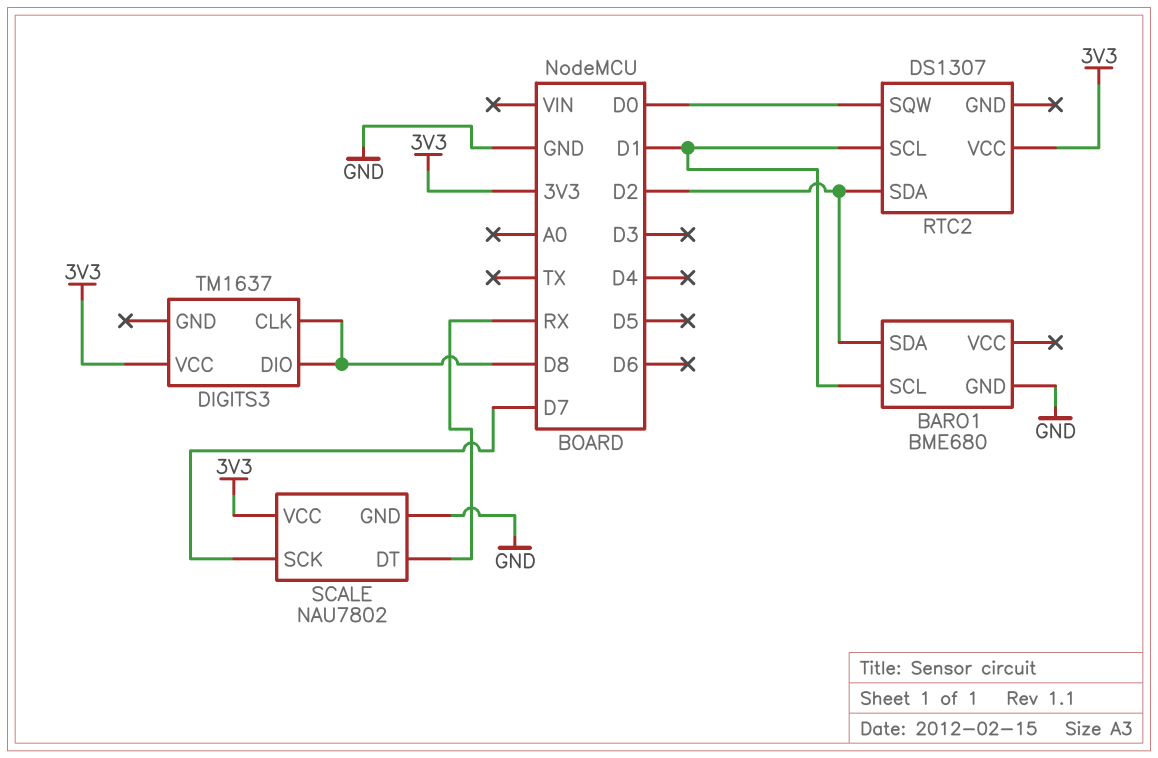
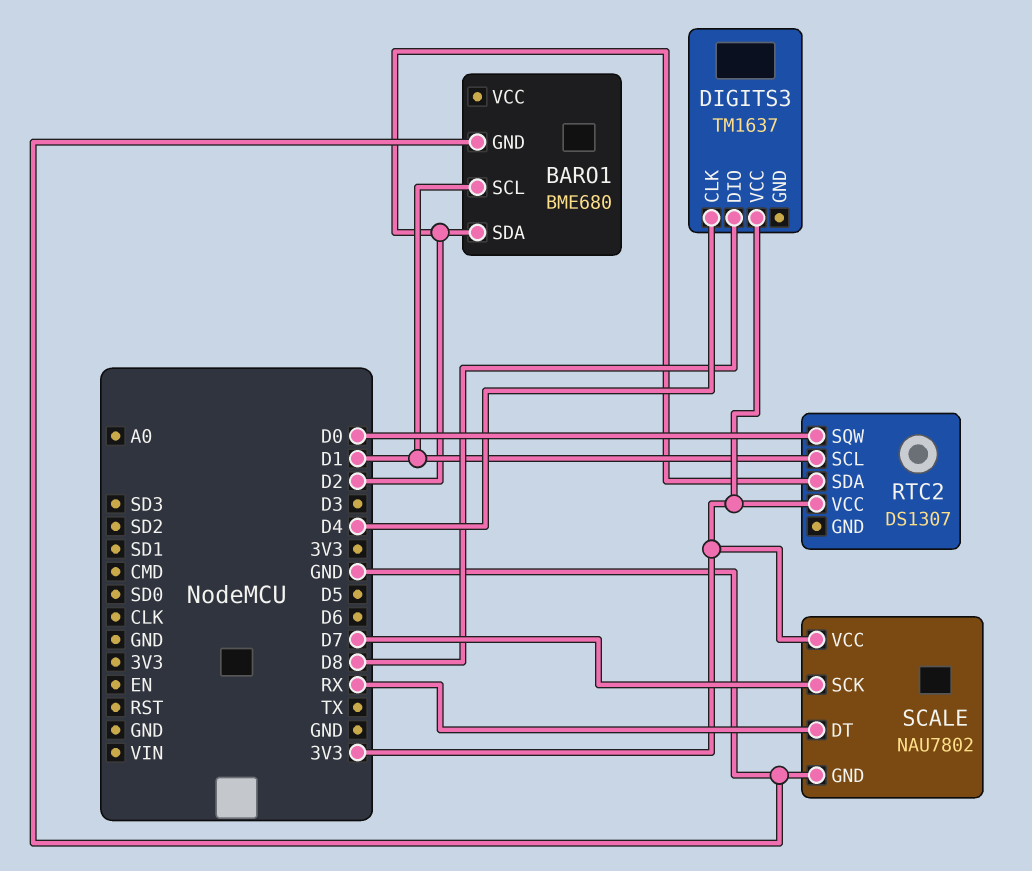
DIGITS3 pin CLK: D8 -> D4

